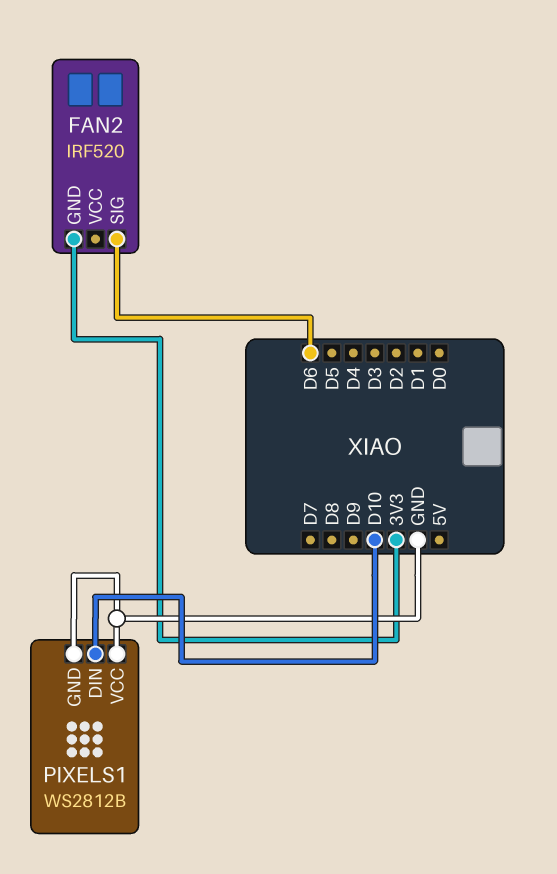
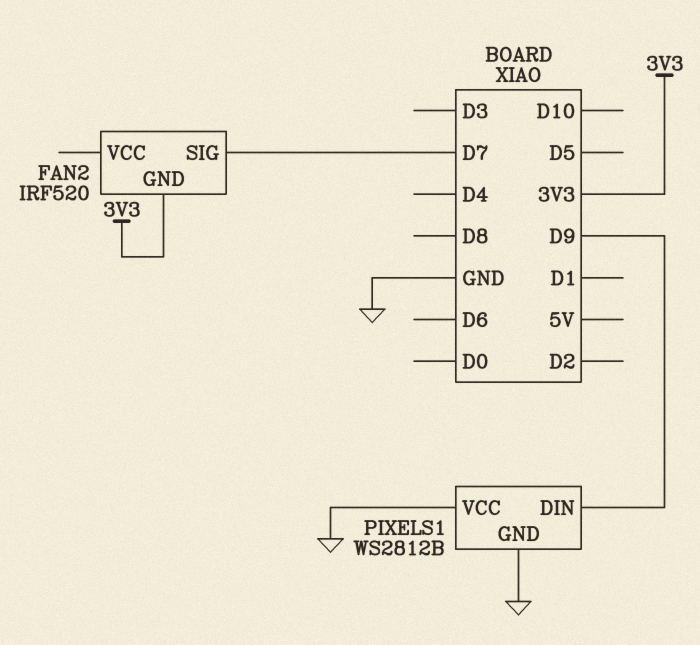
FAN2 pin SIG: D6 -> D7
PIXELS1 pin DIN: D10 -> D9

